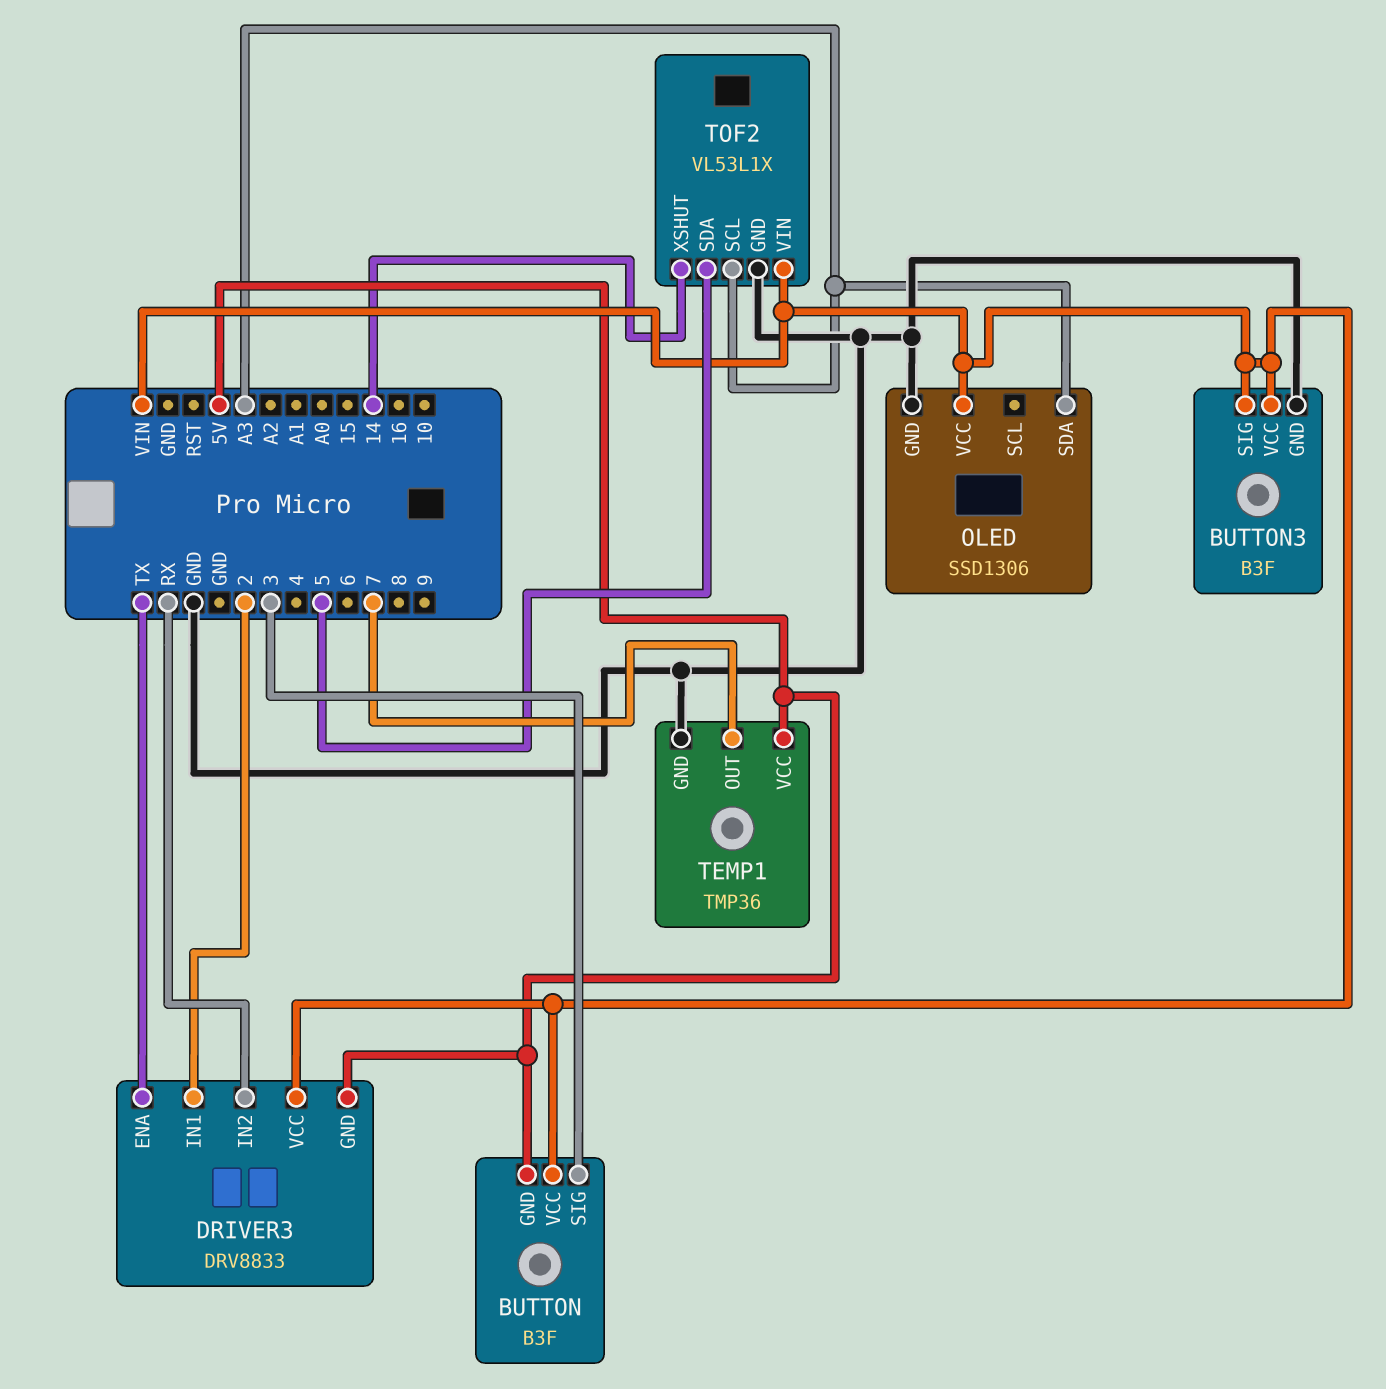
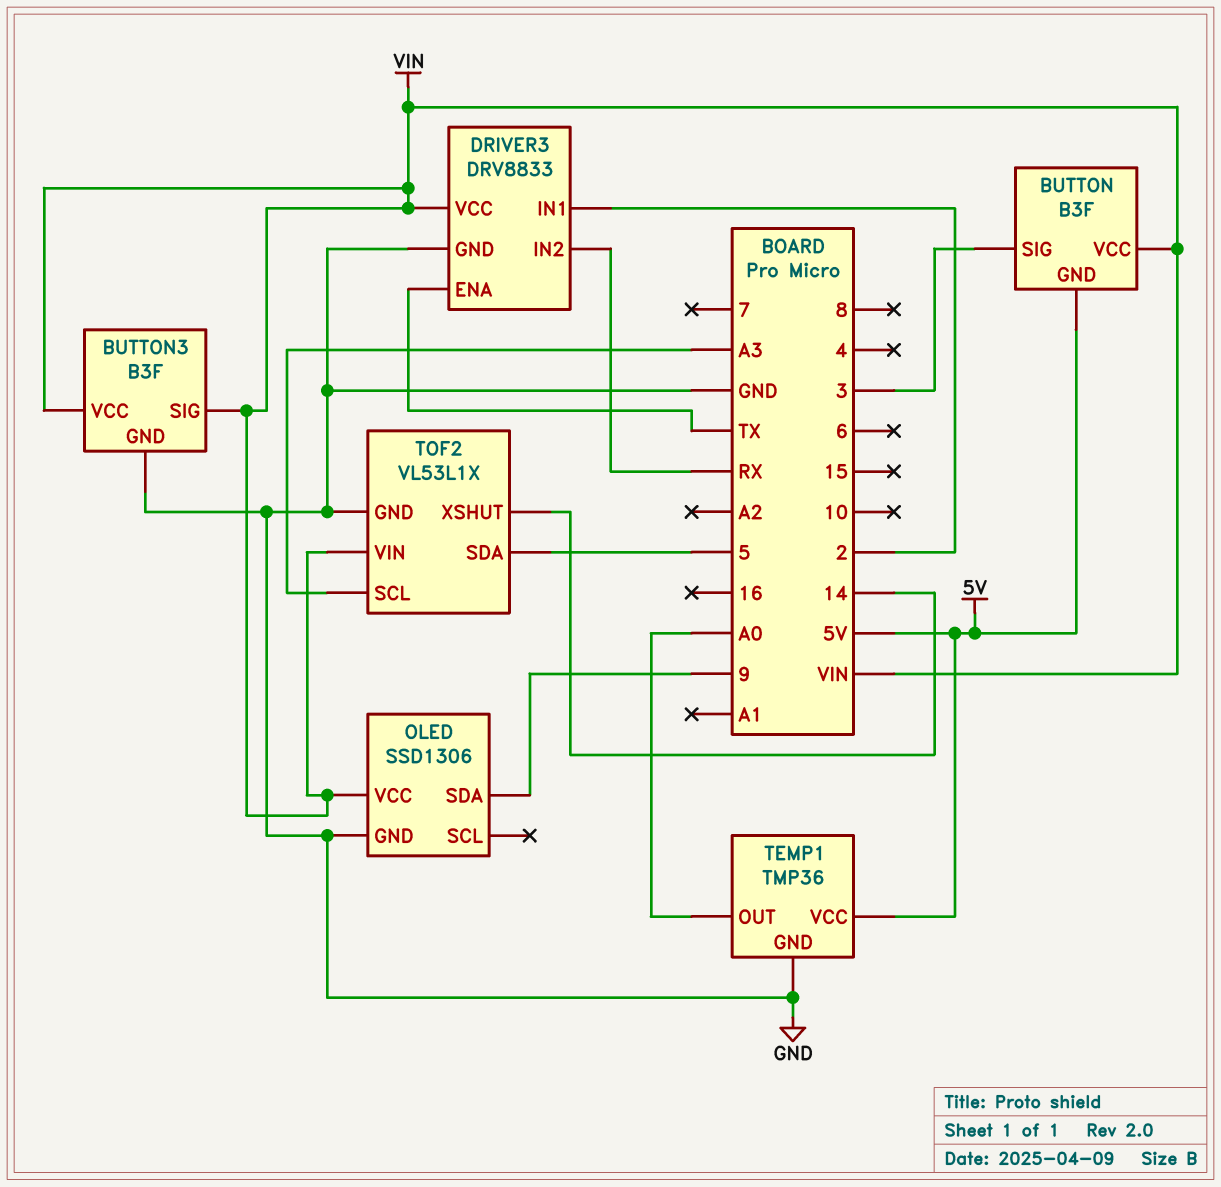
DRIVER3 pin GND: 5V -> GND
OLED pin SDA: A3 -> 9
TEMP1 pin OUT: 7 -> A0

